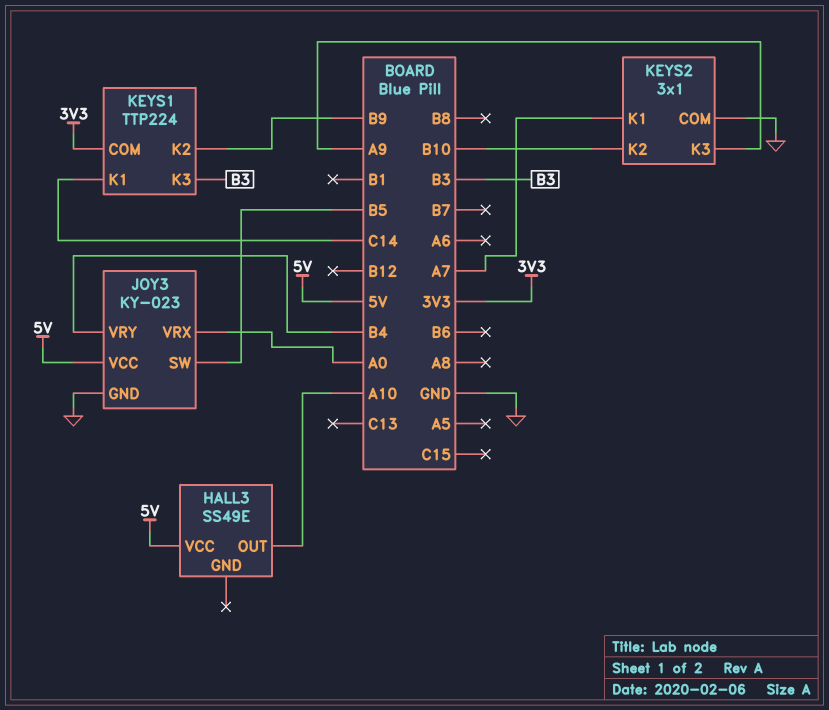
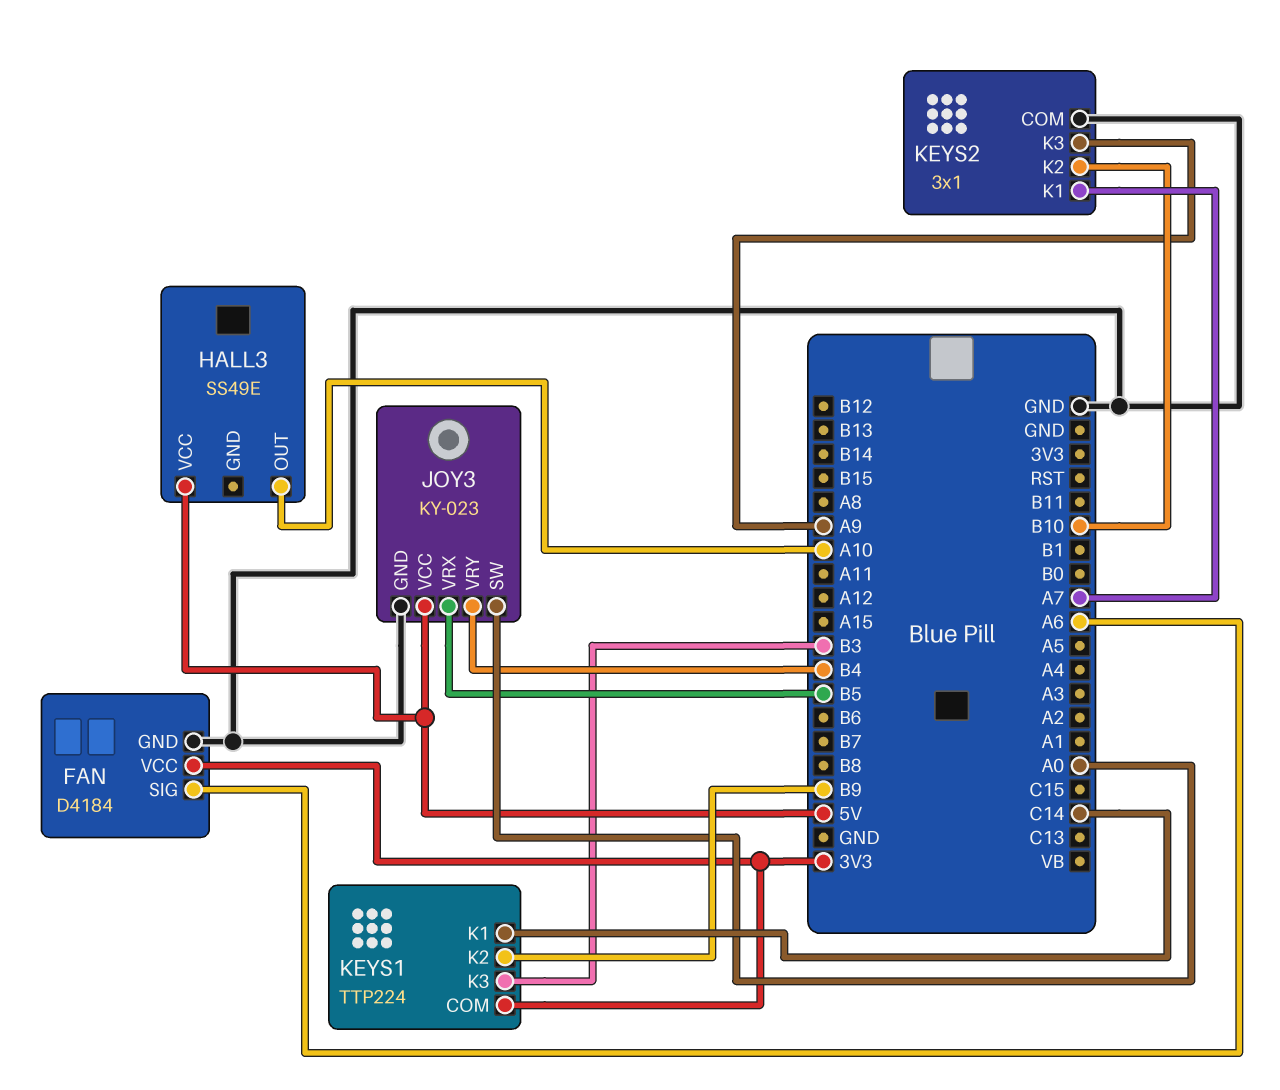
FAN: none -> D4184
FAN pin GND: none -> GND
FAN pin SIG: none -> A6
FAN pin VCC: none -> 3V3
JOY3 pin SW: B5 -> A0
JOY3 pin VRX: A0 -> B5

